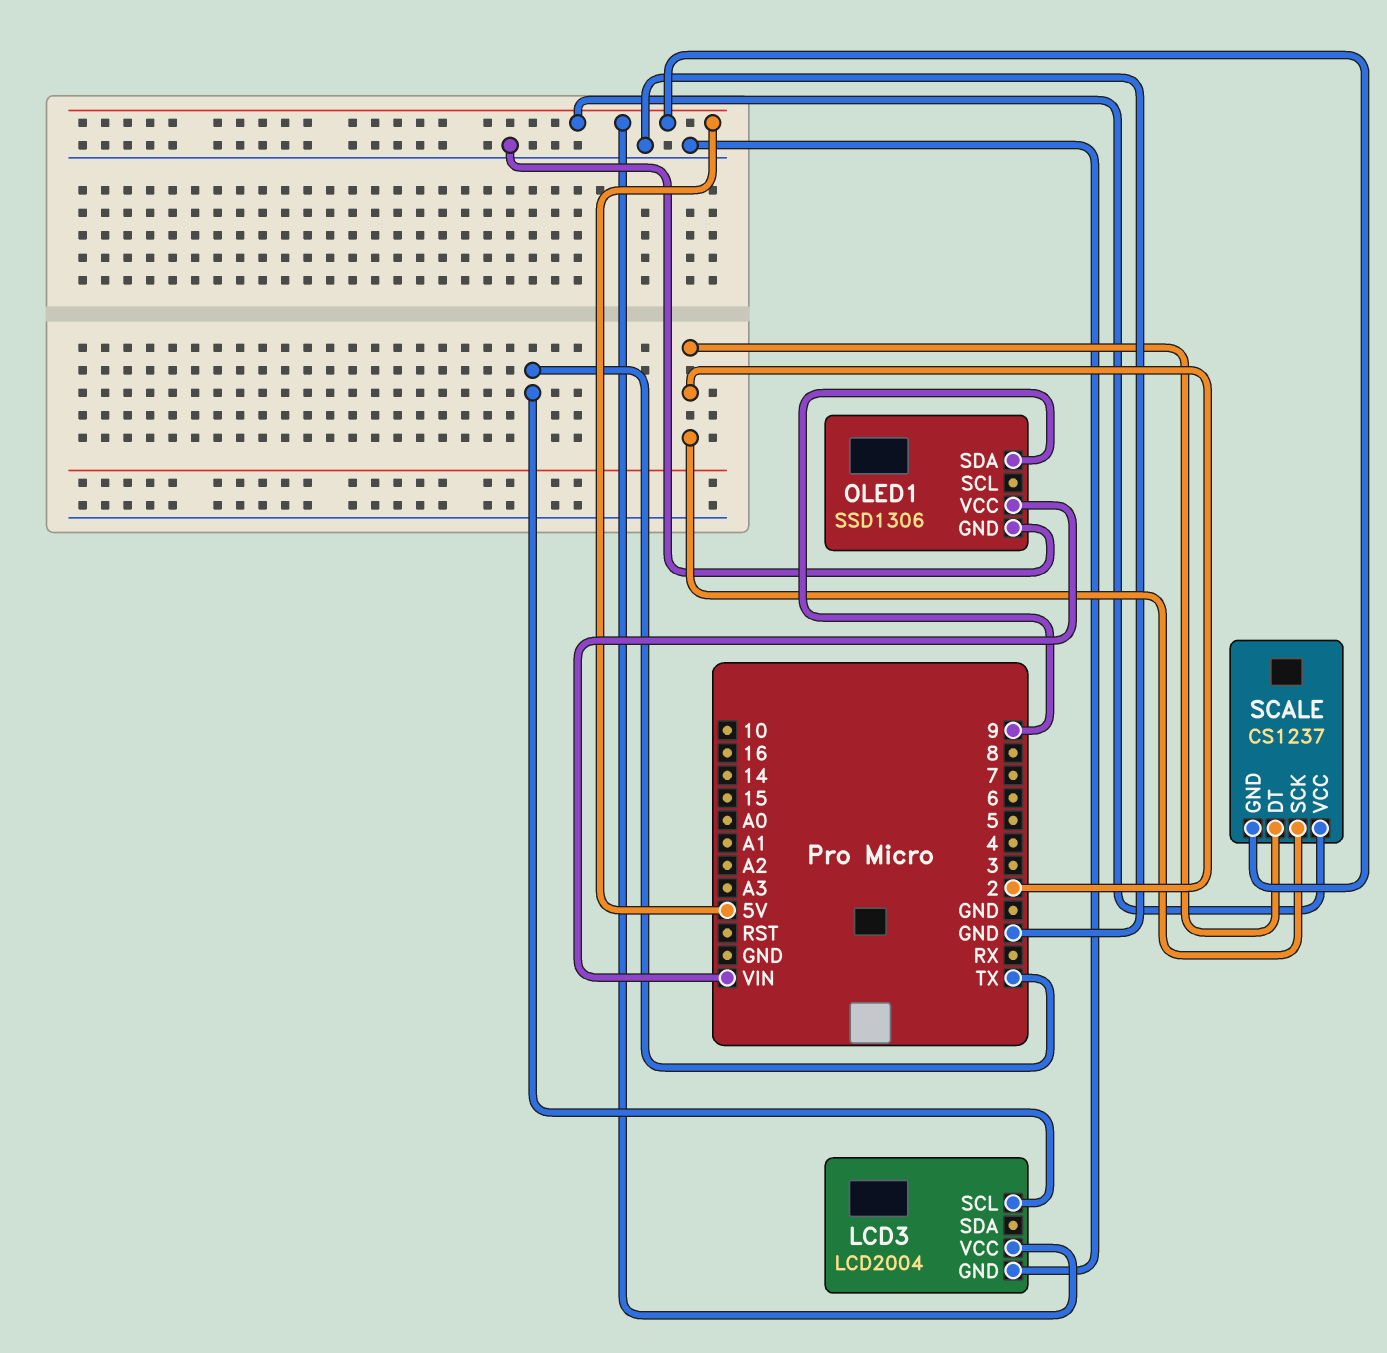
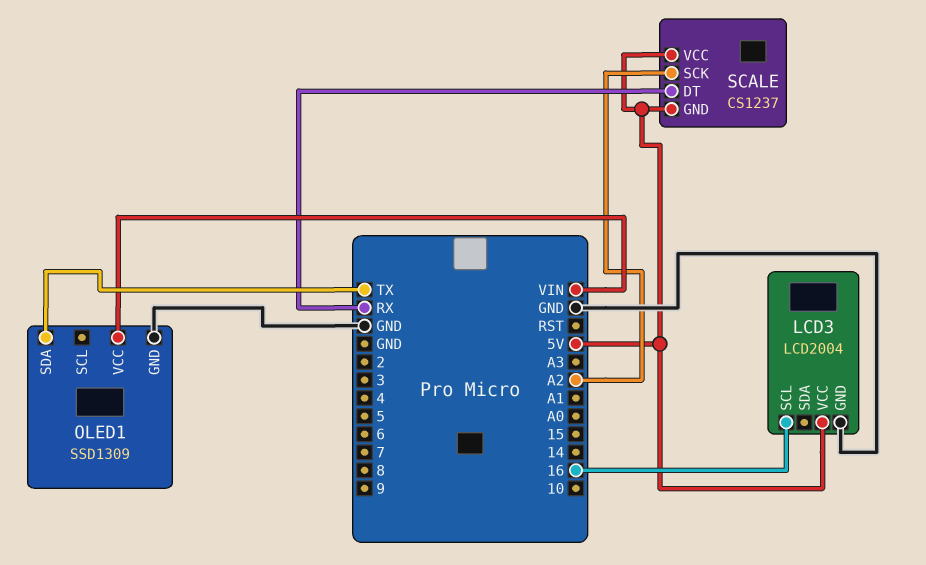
LCD3 pin SCL: TX -> 16
OLED1: SSD1306 -> SSD1309
OLED1 pin SDA: 9 -> TX
SCALE pin DT: 2 -> RX
SCALE pin SCK: 2 -> A2

